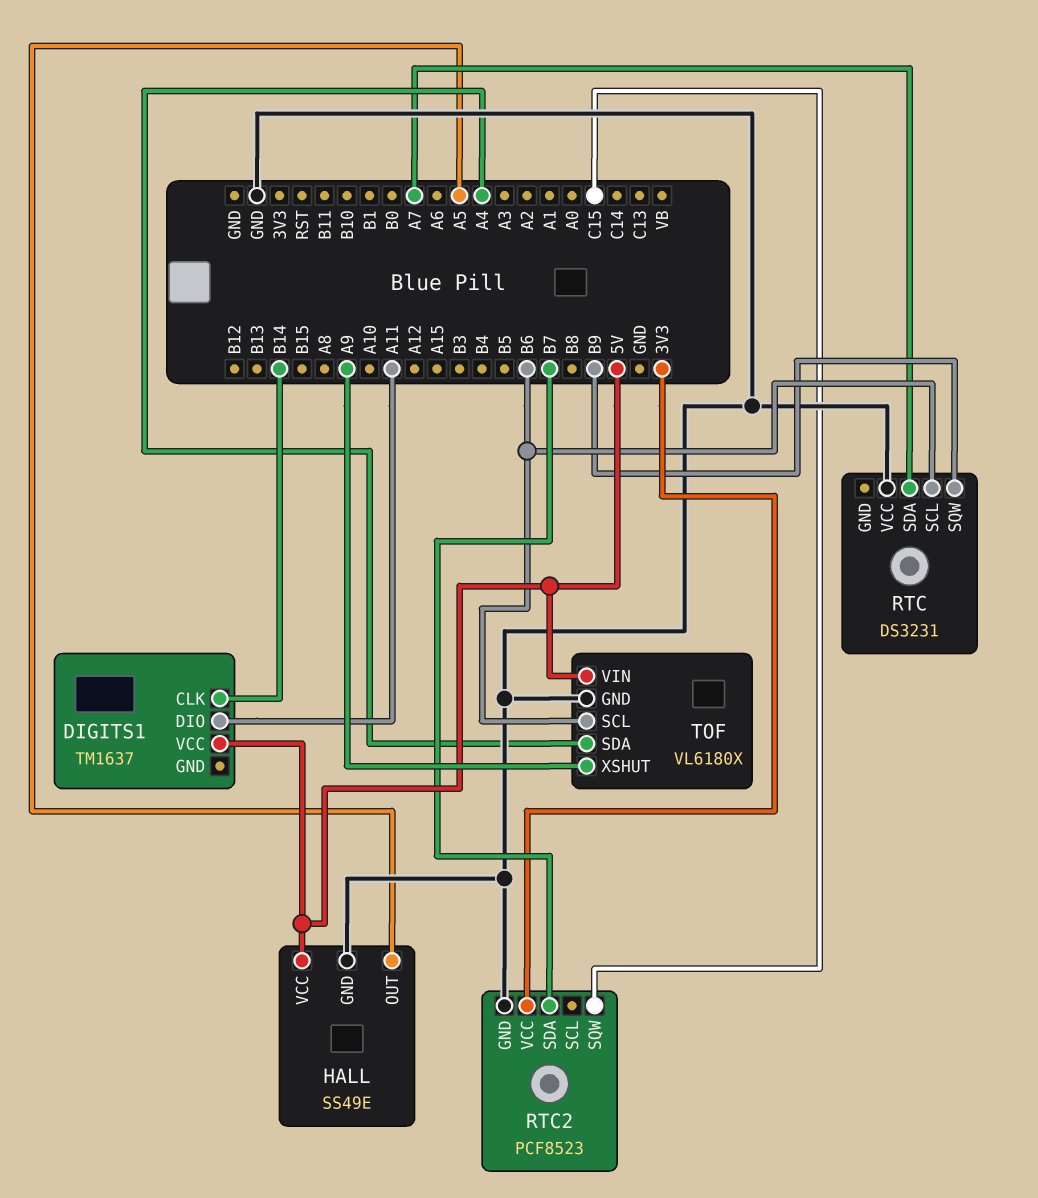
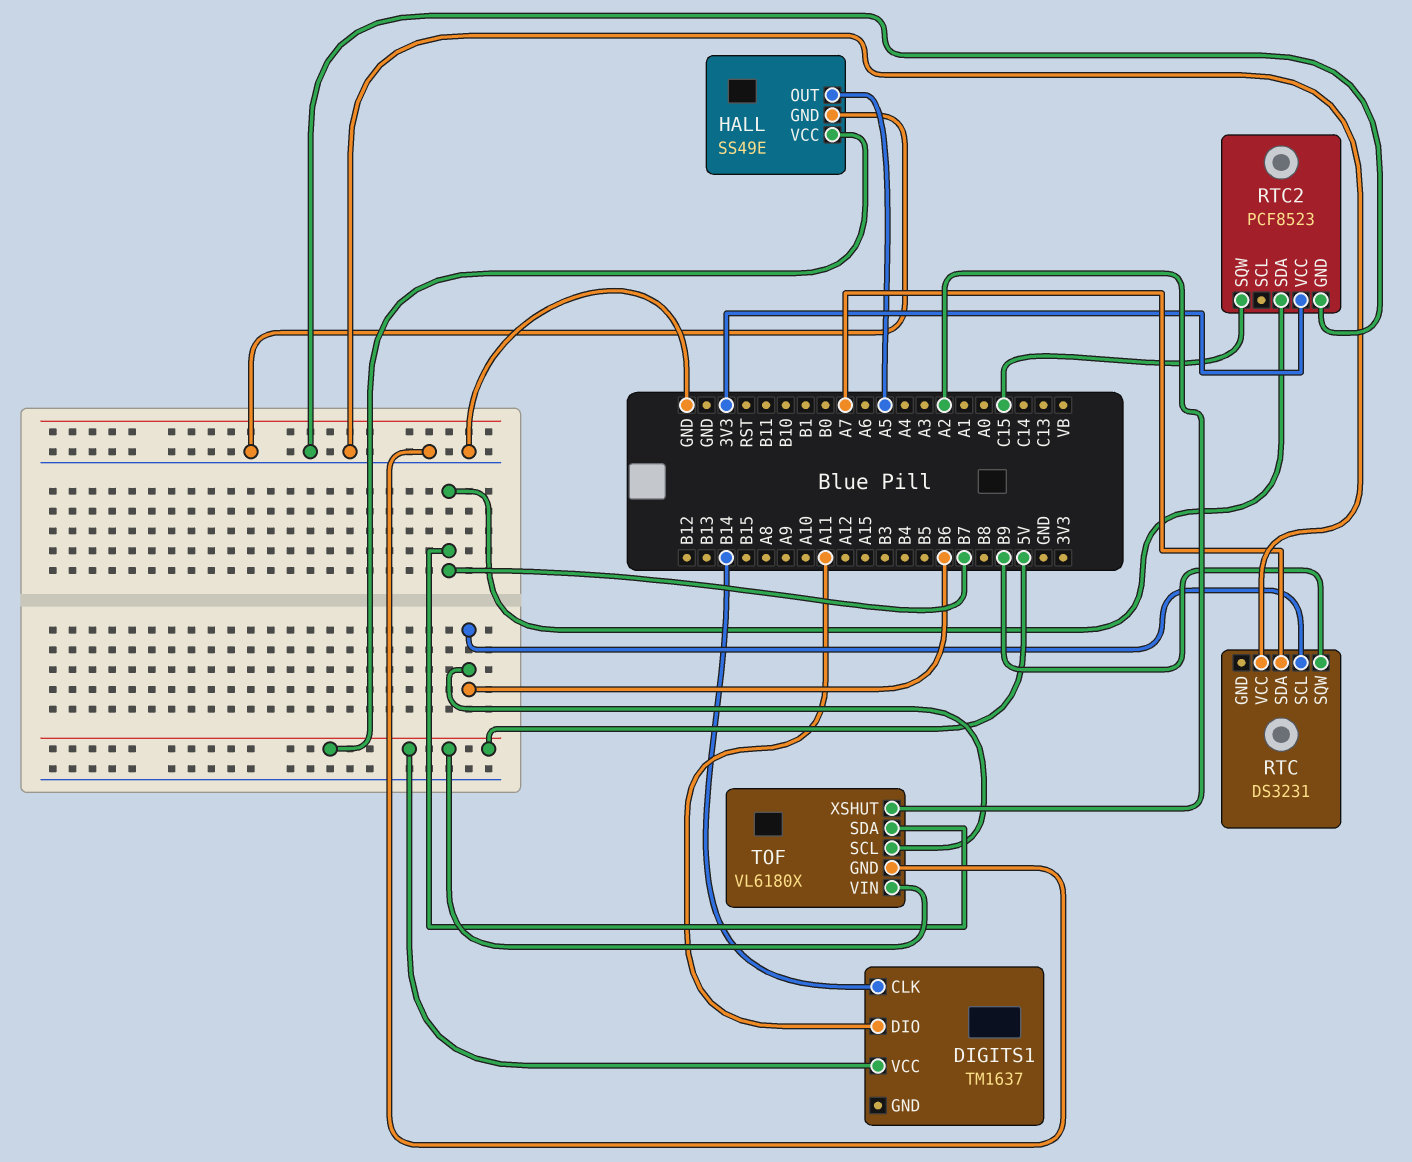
TOF pin SDA: A4 -> B7
TOF pin XSHUT: A9 -> A2

